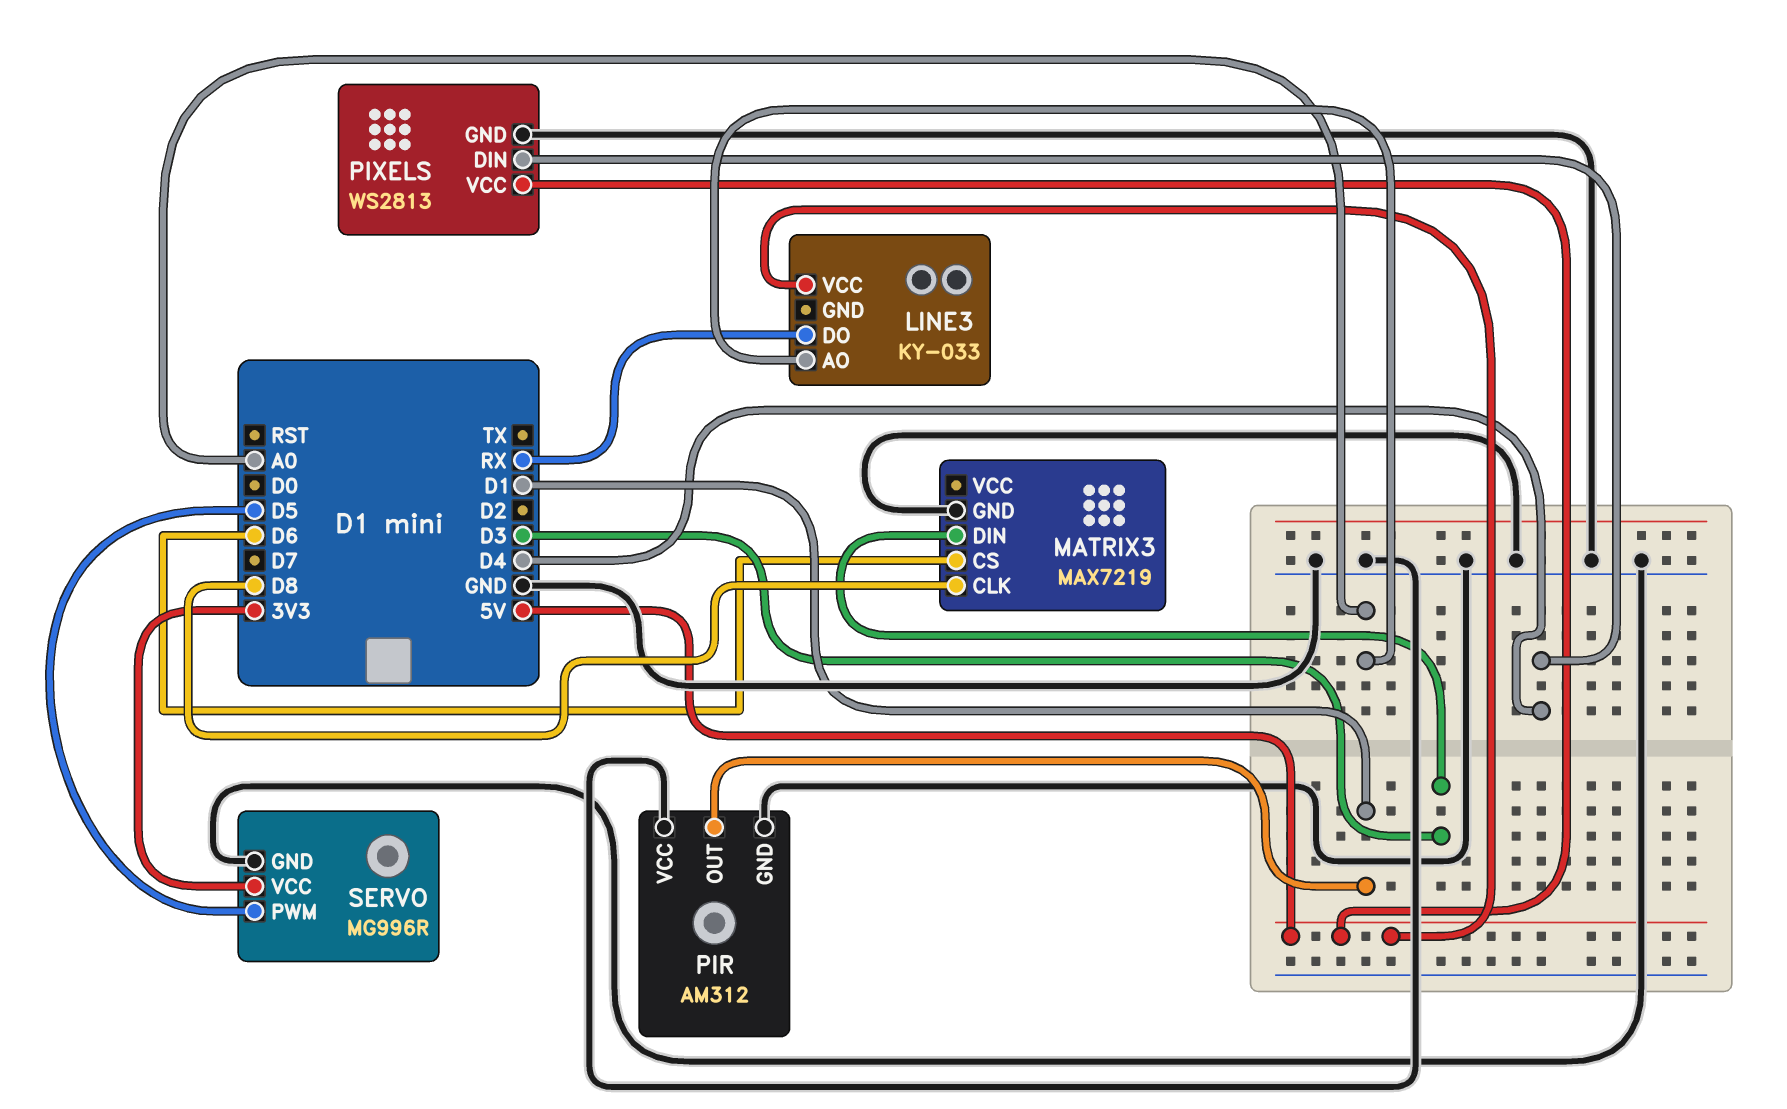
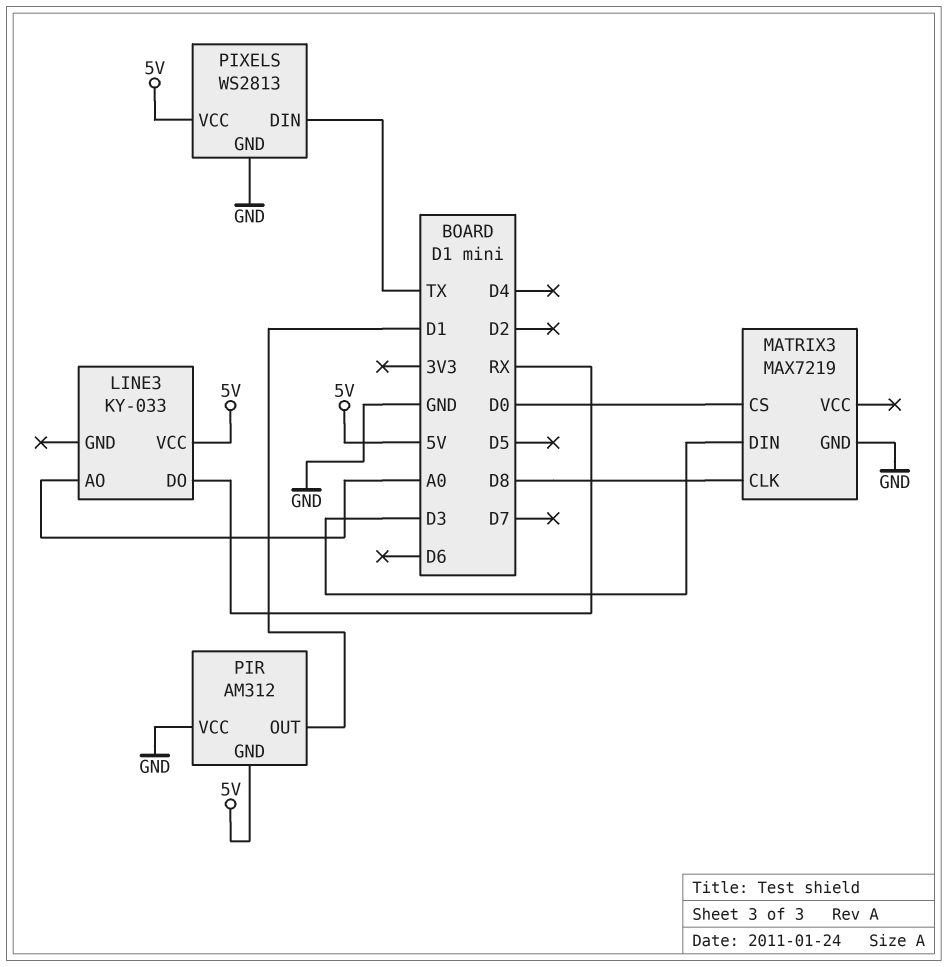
MATRIX3 pin CS: D6 -> D0
PIR pin GND: GND -> 5V
PIXELS pin DIN: D4 -> TX
SERVO: MG996R -> none
SERVO pin GND: GND -> none
SERVO pin PWM: D5 -> none
SERVO pin VCC: 3V3 -> none

